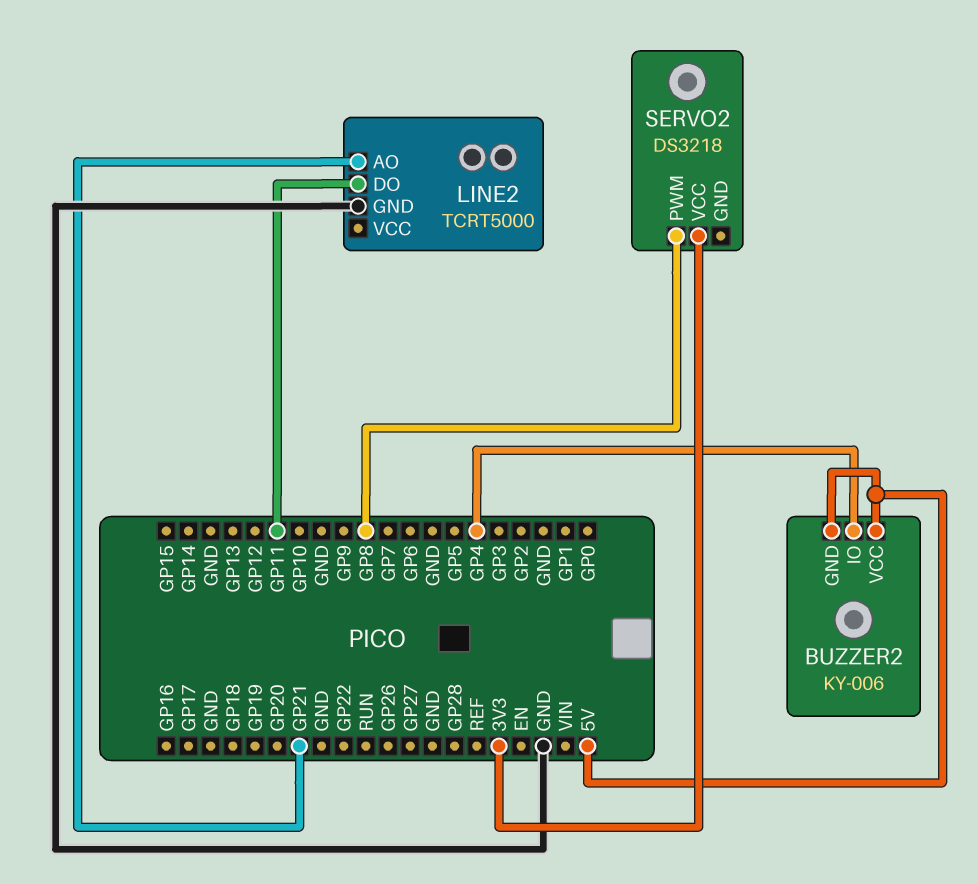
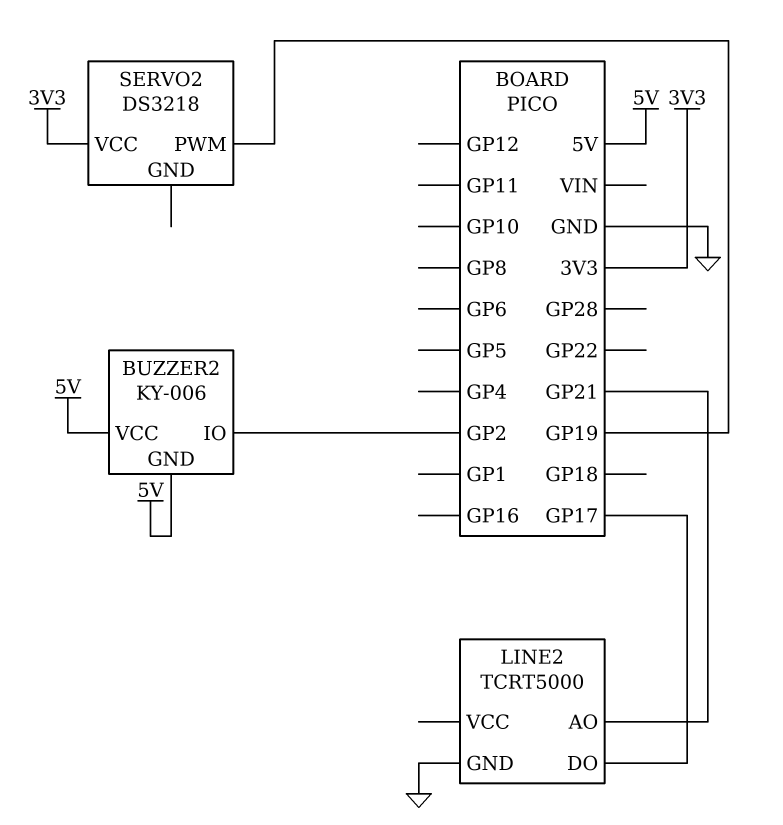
BUZZER2 pin IO: GP4 -> GP2
LINE2 pin DO: GP11 -> GP17
SERVO2 pin PWM: GP8 -> GP19

